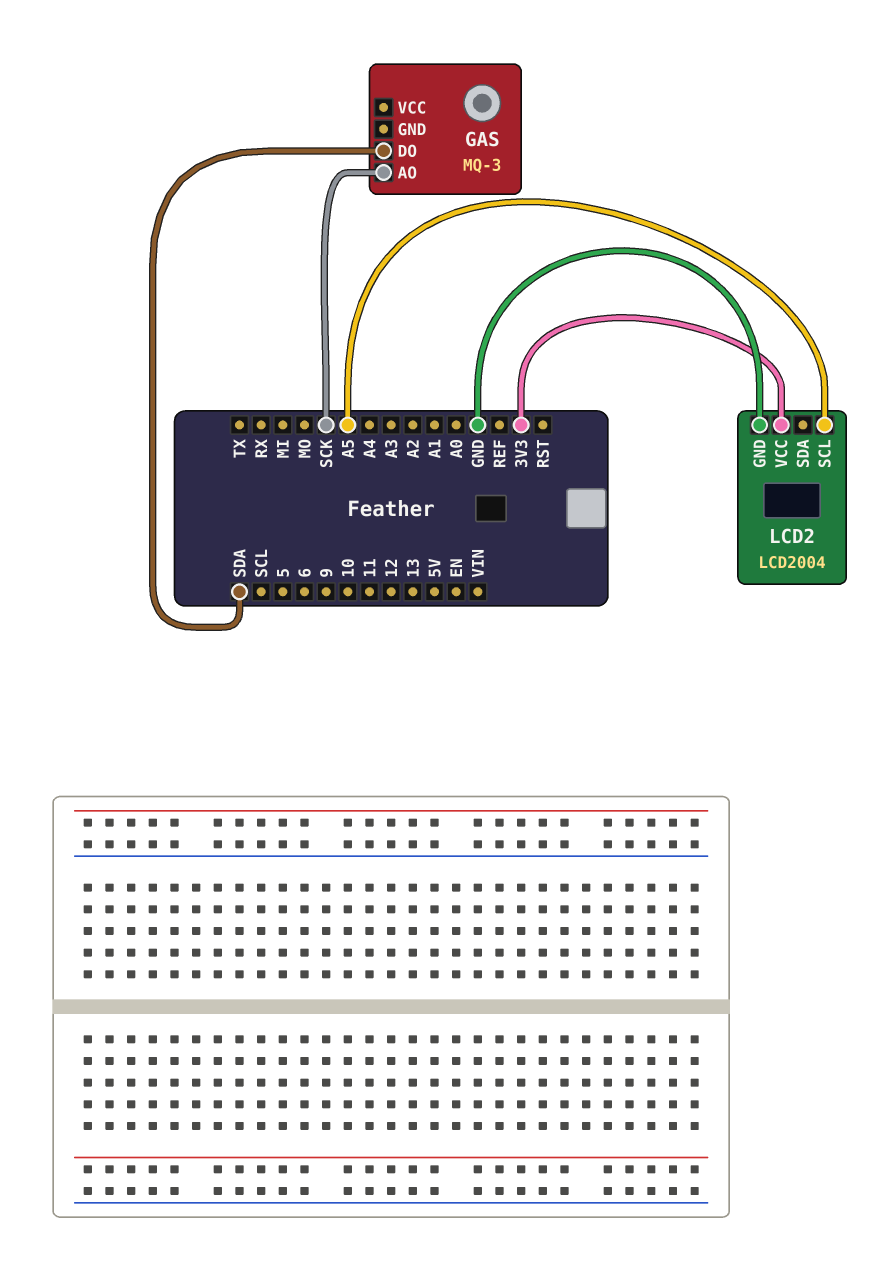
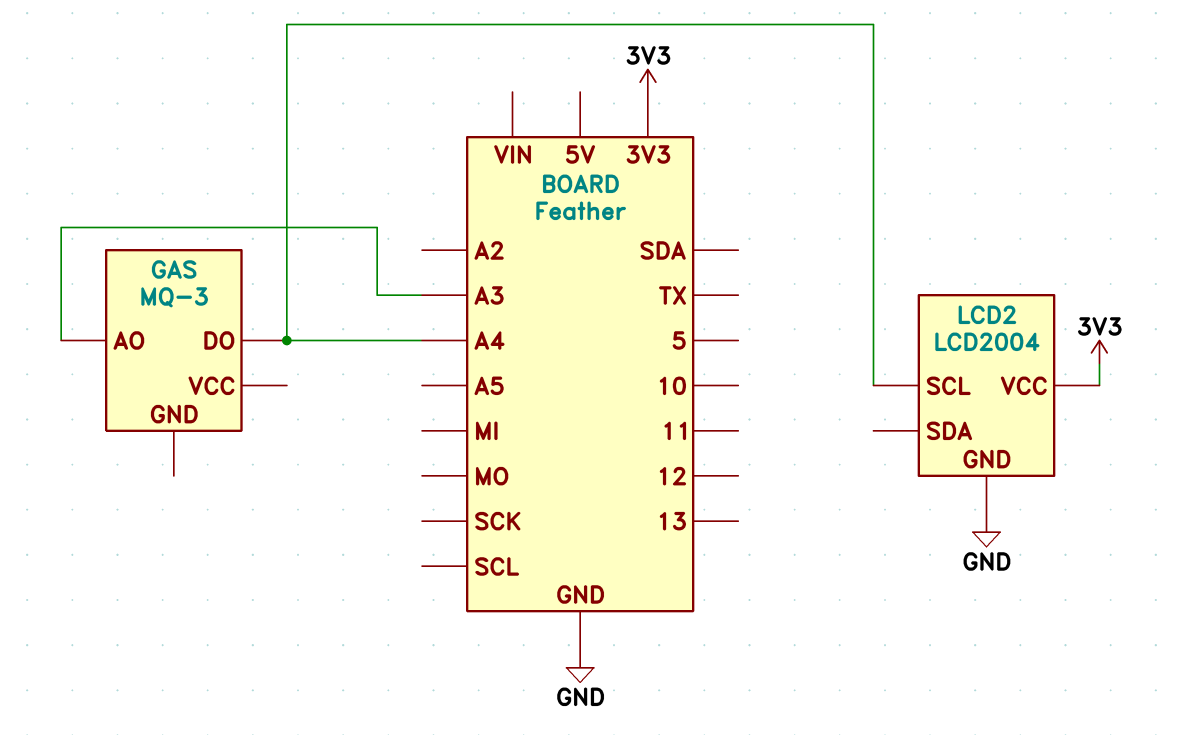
GAS pin AO: SCK -> A3
GAS pin DO: SDA -> A4
LCD2 pin SCL: A5 -> A4

